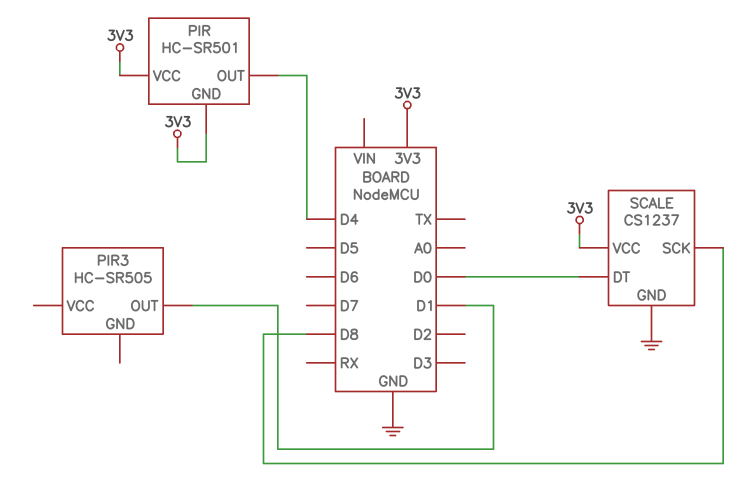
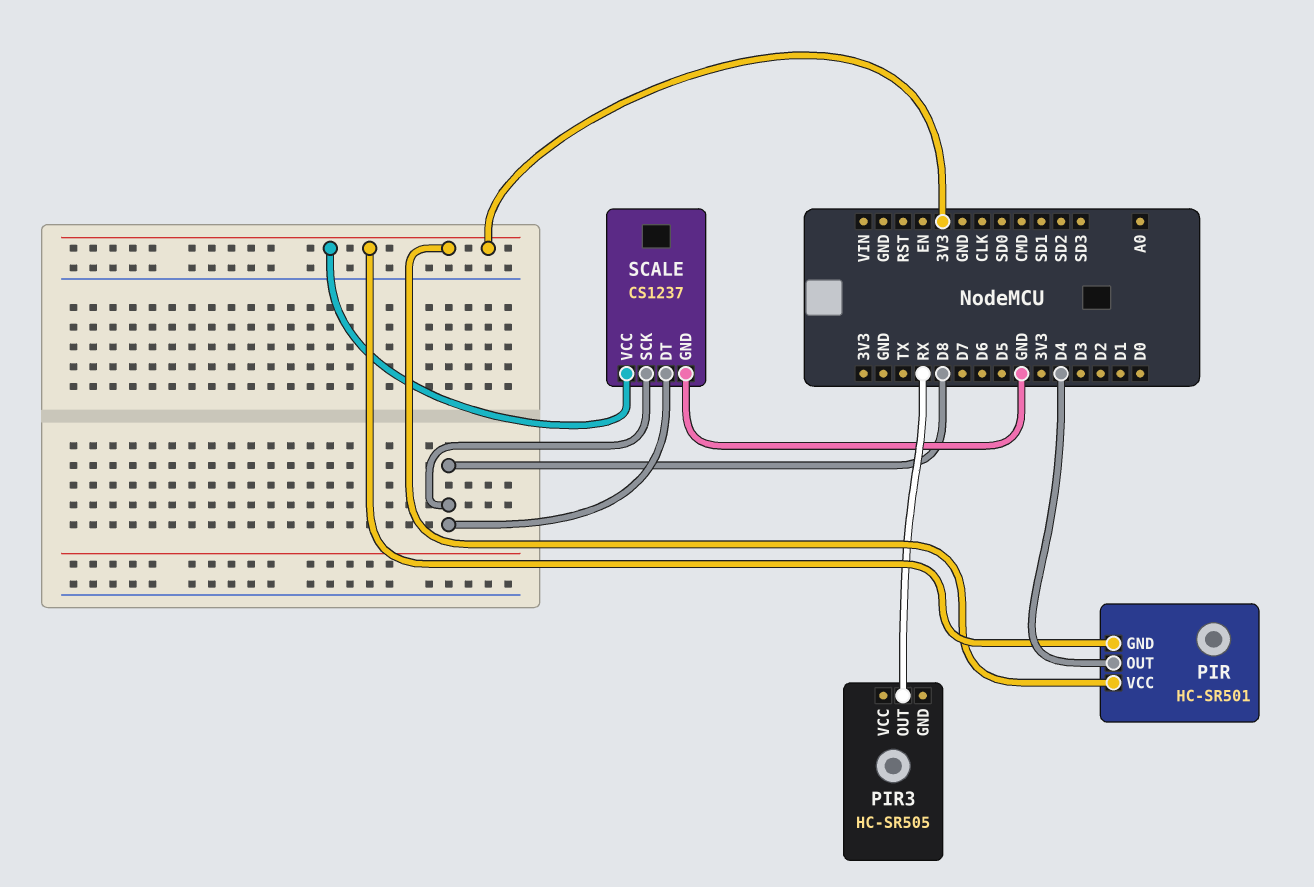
PIR3 pin OUT: D1 -> RX
SCALE pin DT: D0 -> D8

